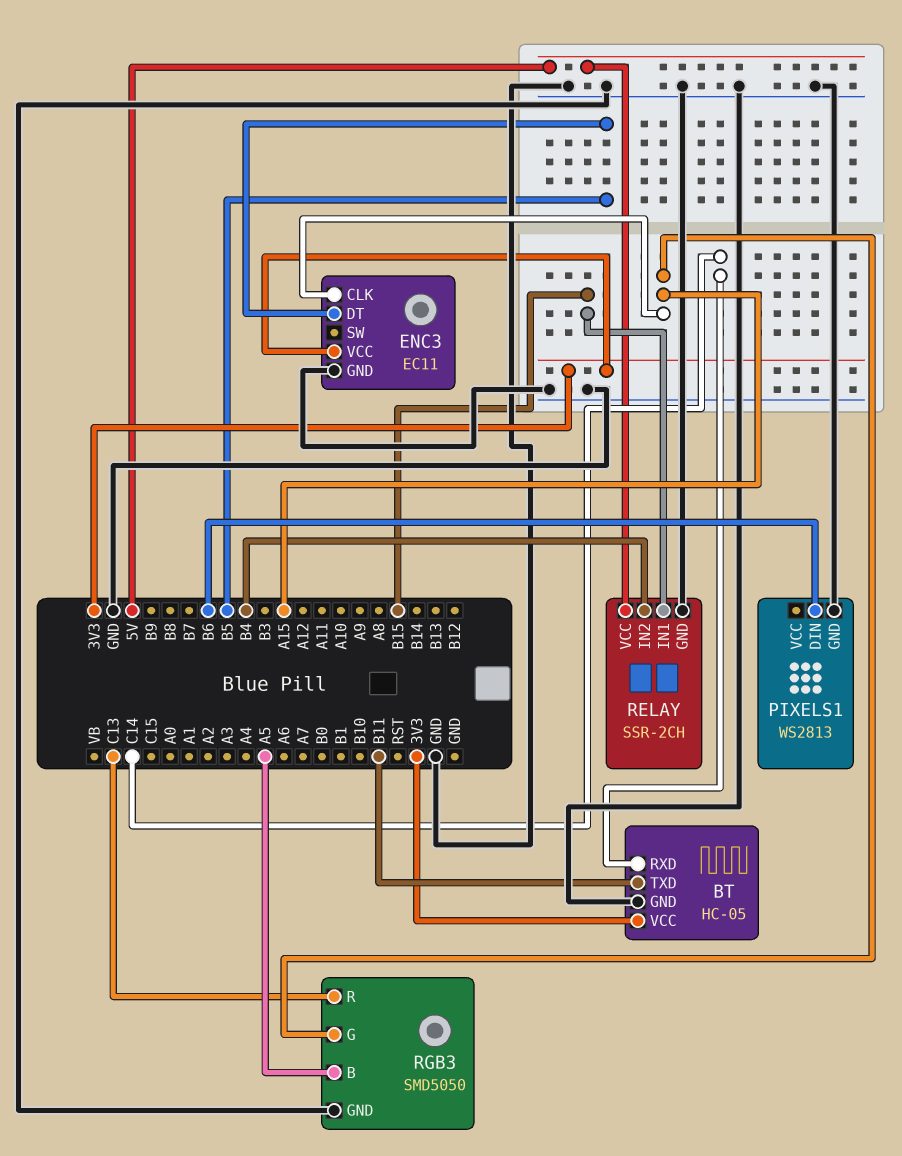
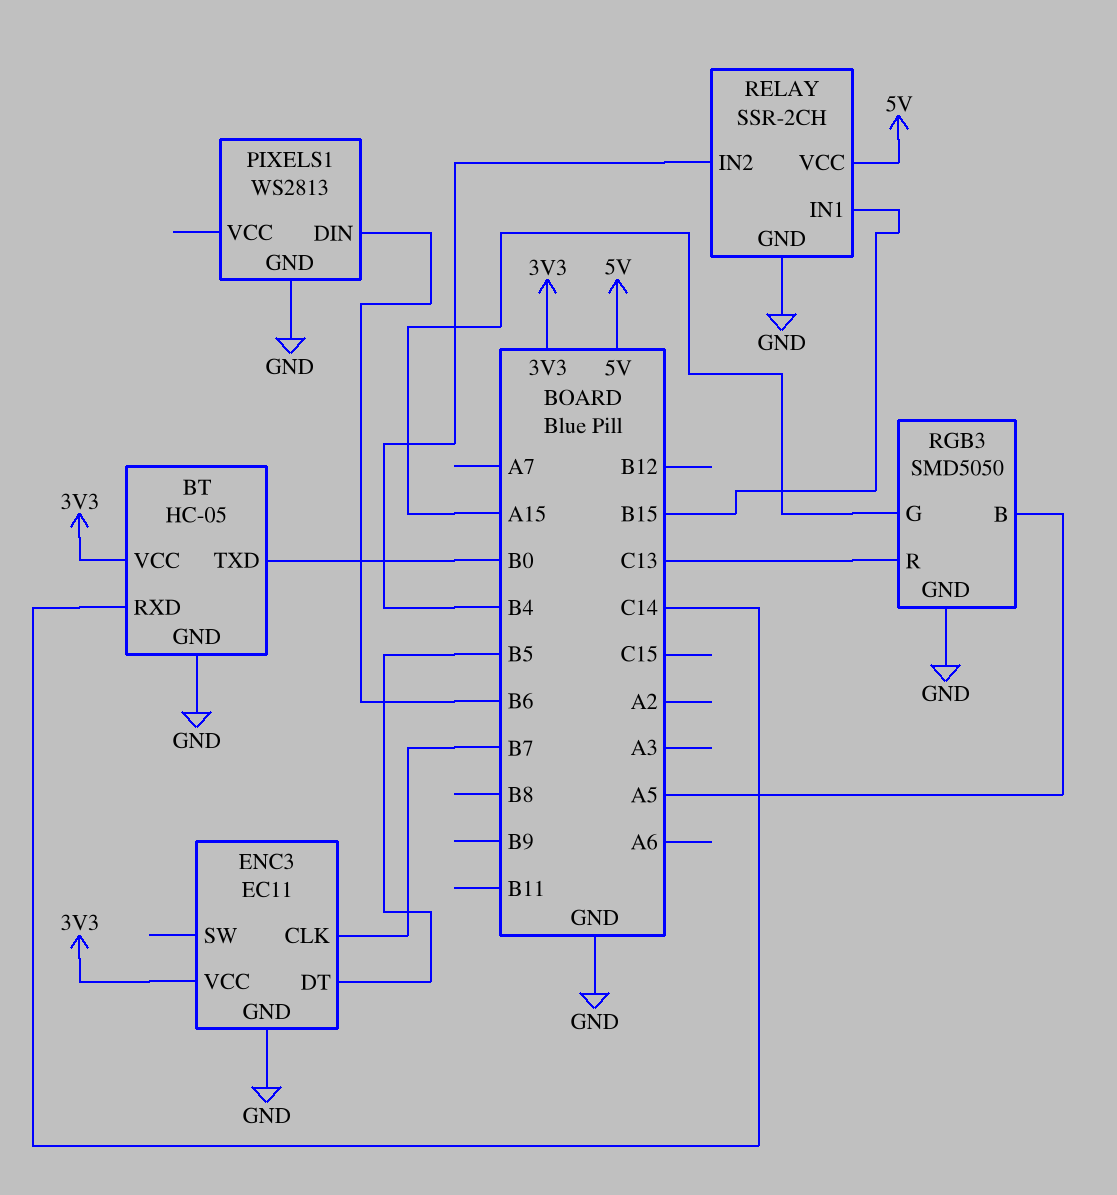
BT pin TXD: B11 -> B0
ENC3 pin CLK: A15 -> B7

